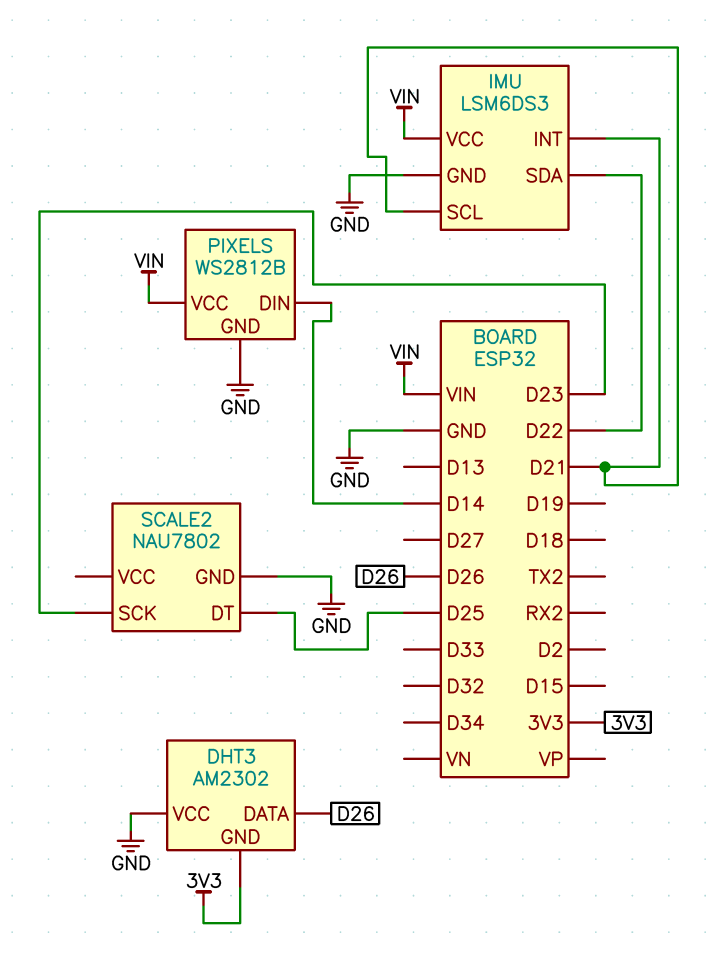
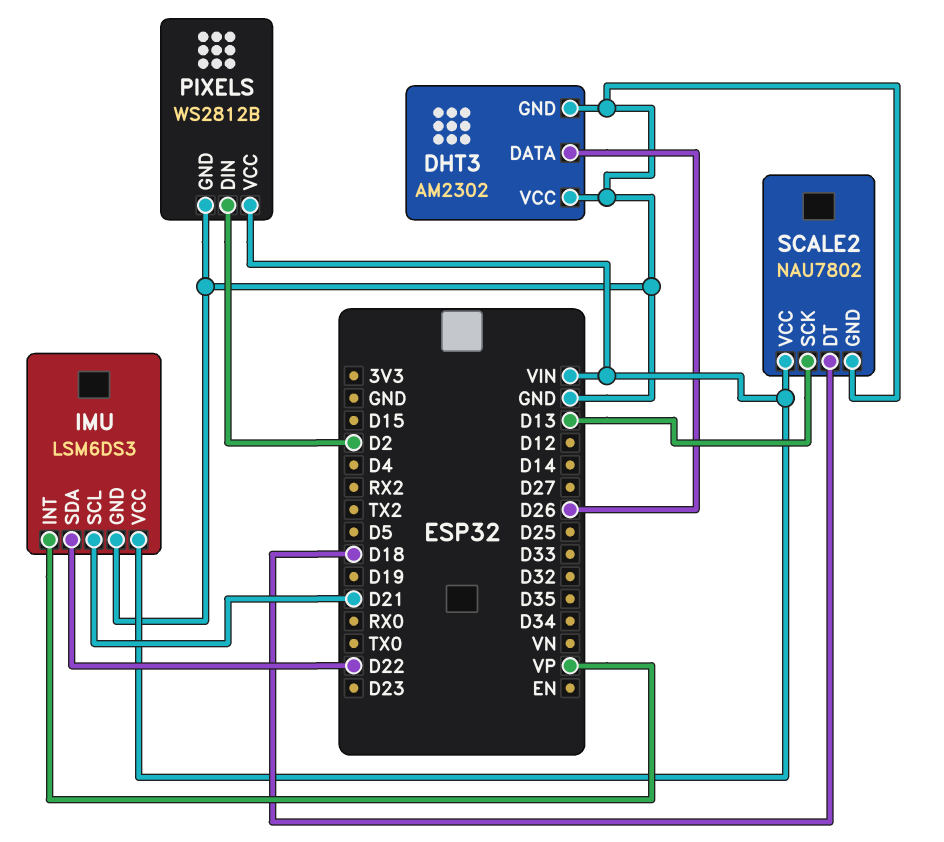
DHT3 pin GND: 3V3 -> GND
IMU pin INT: D21 -> VP
PIXELS pin DIN: D14 -> D2
SCALE2 pin DT: D25 -> D18
SCALE2 pin SCK: D23 -> D13
SCALE2 pin VCC: none -> VIN

